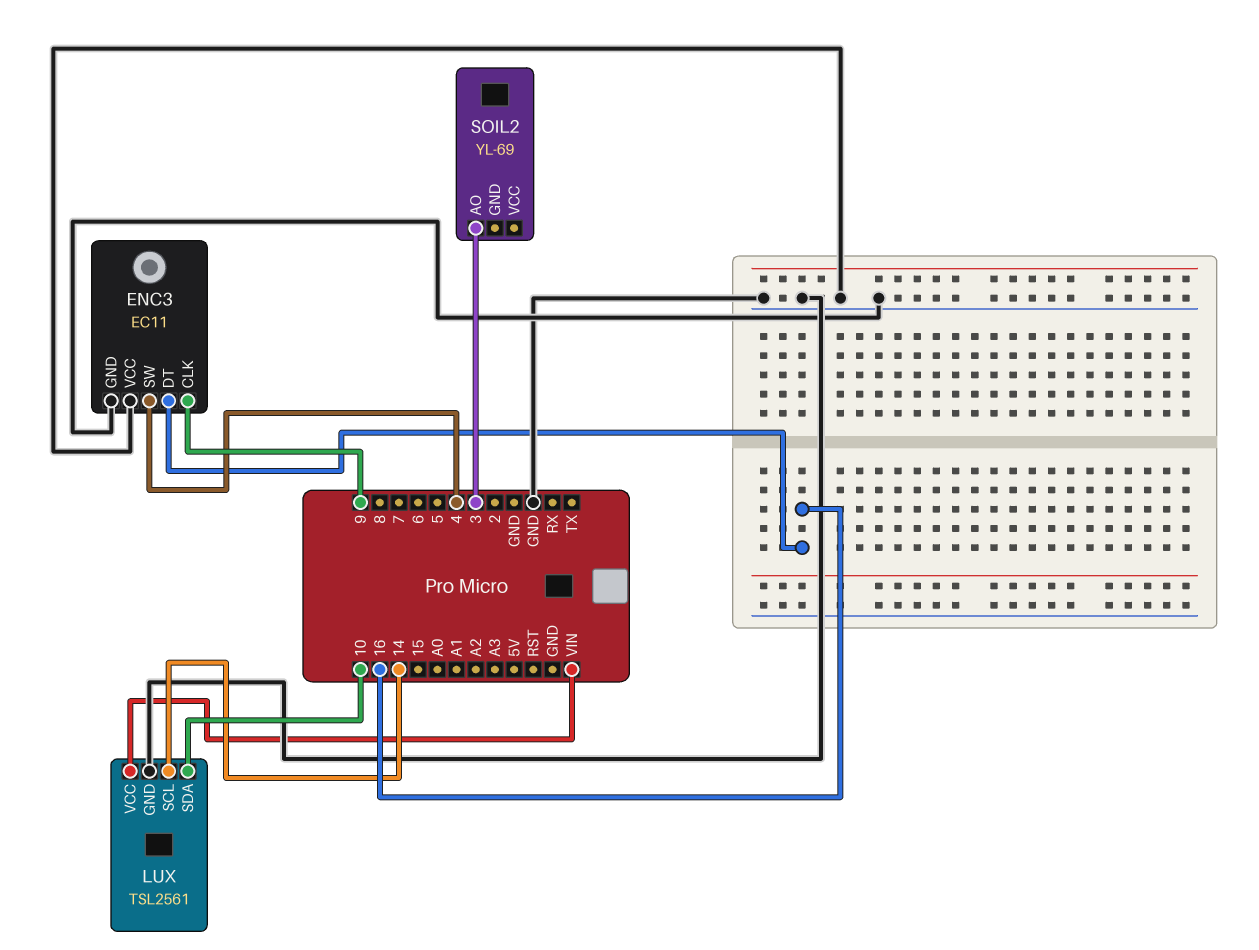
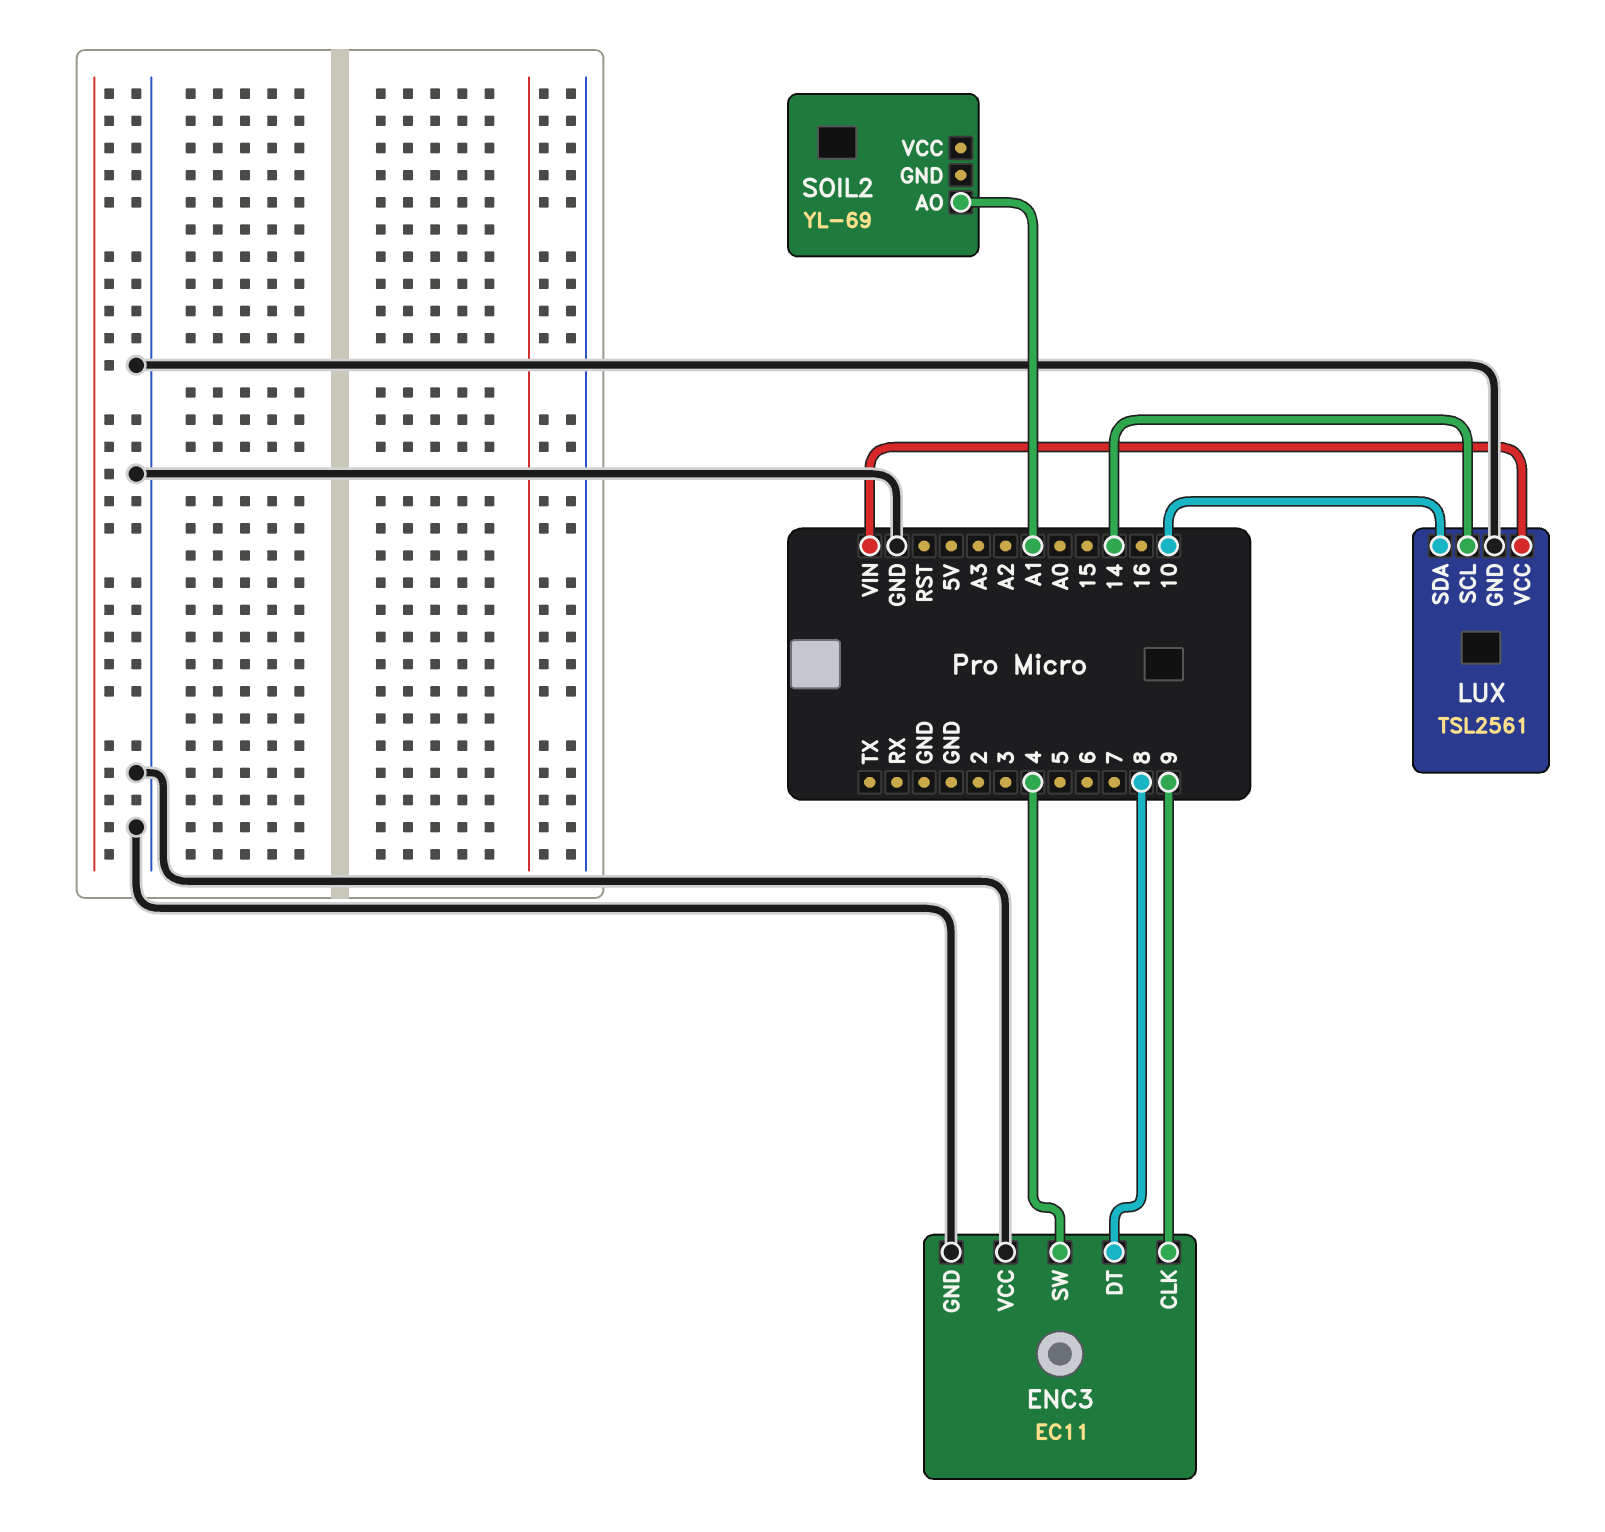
ENC3 pin DT: 16 -> 8
SOIL2 pin AO: 3 -> A1

